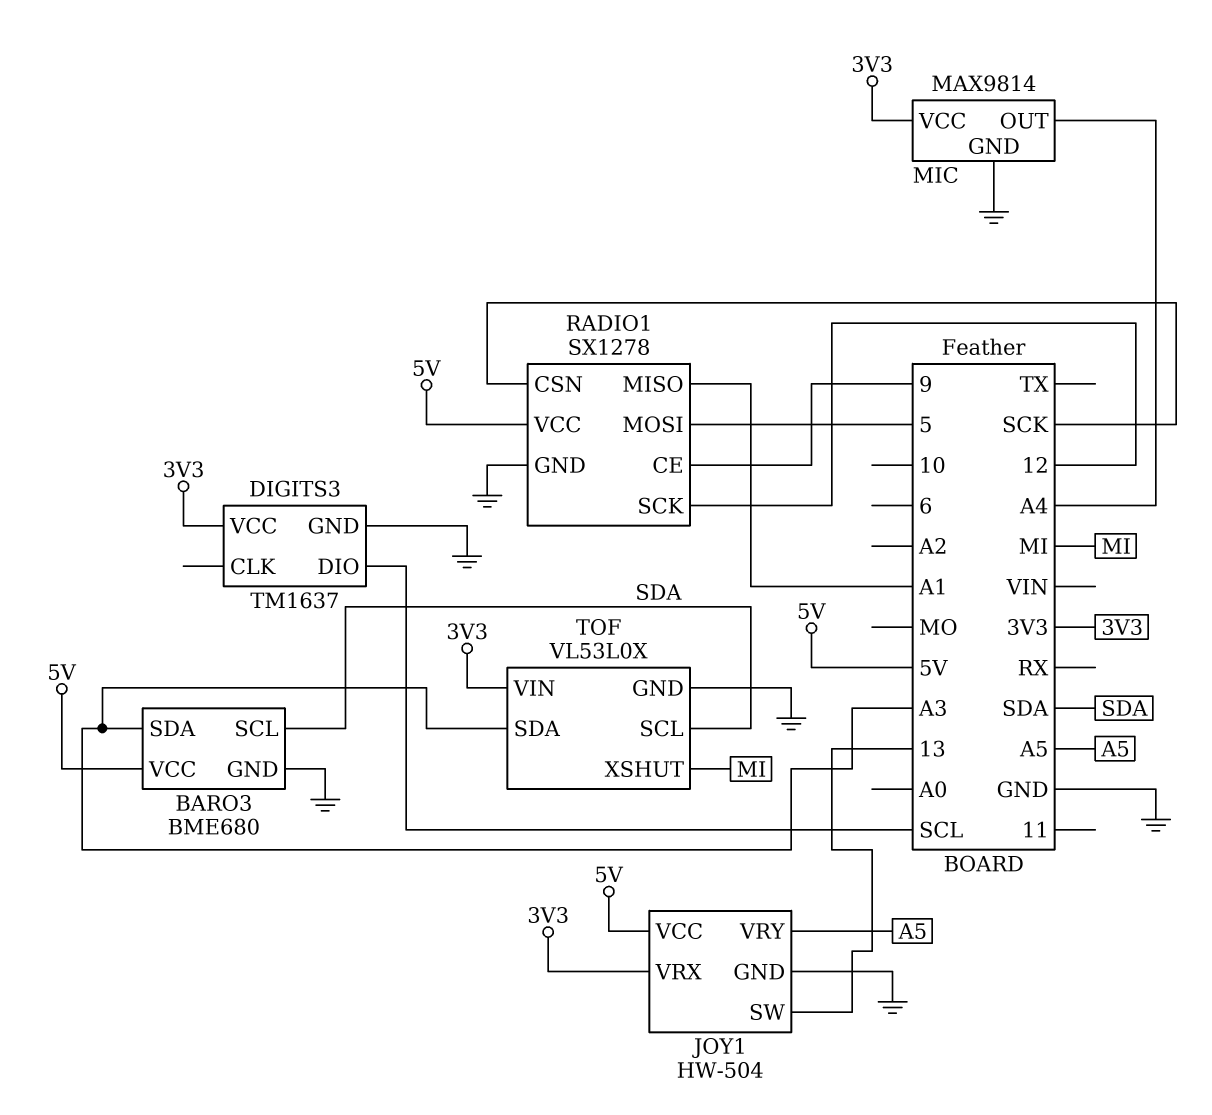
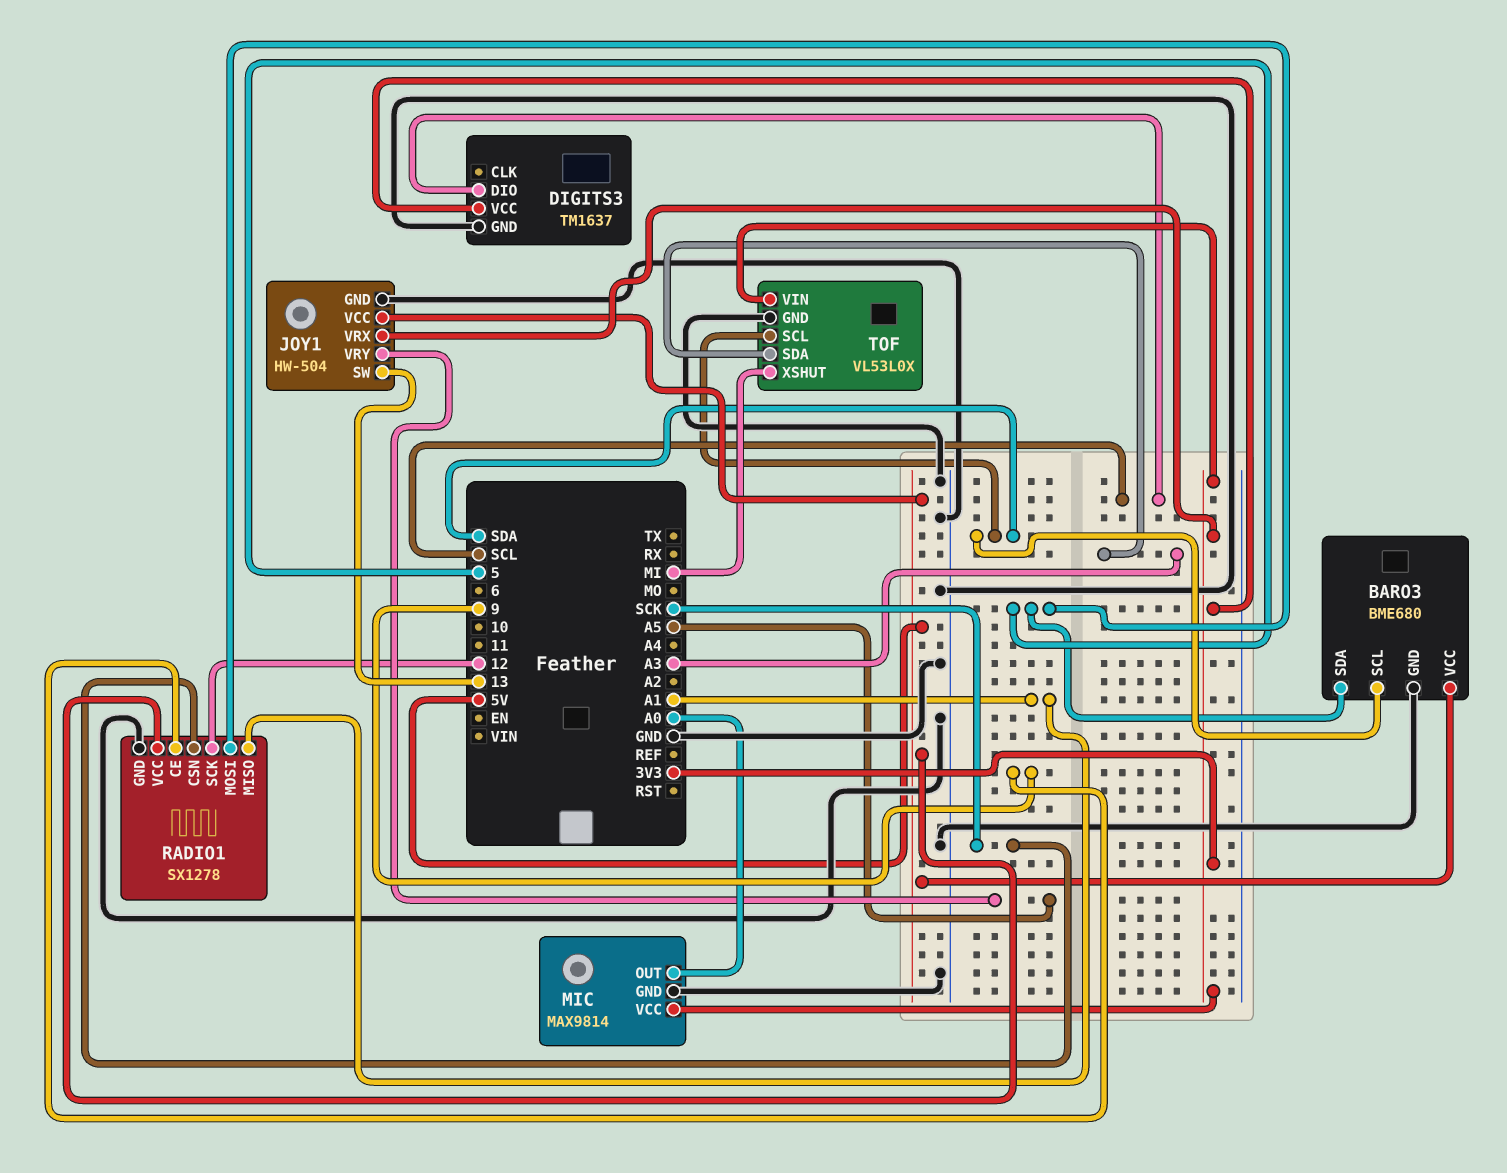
BARO3 pin SDA: A3 -> 5
MIC pin OUT: A4 -> A0

